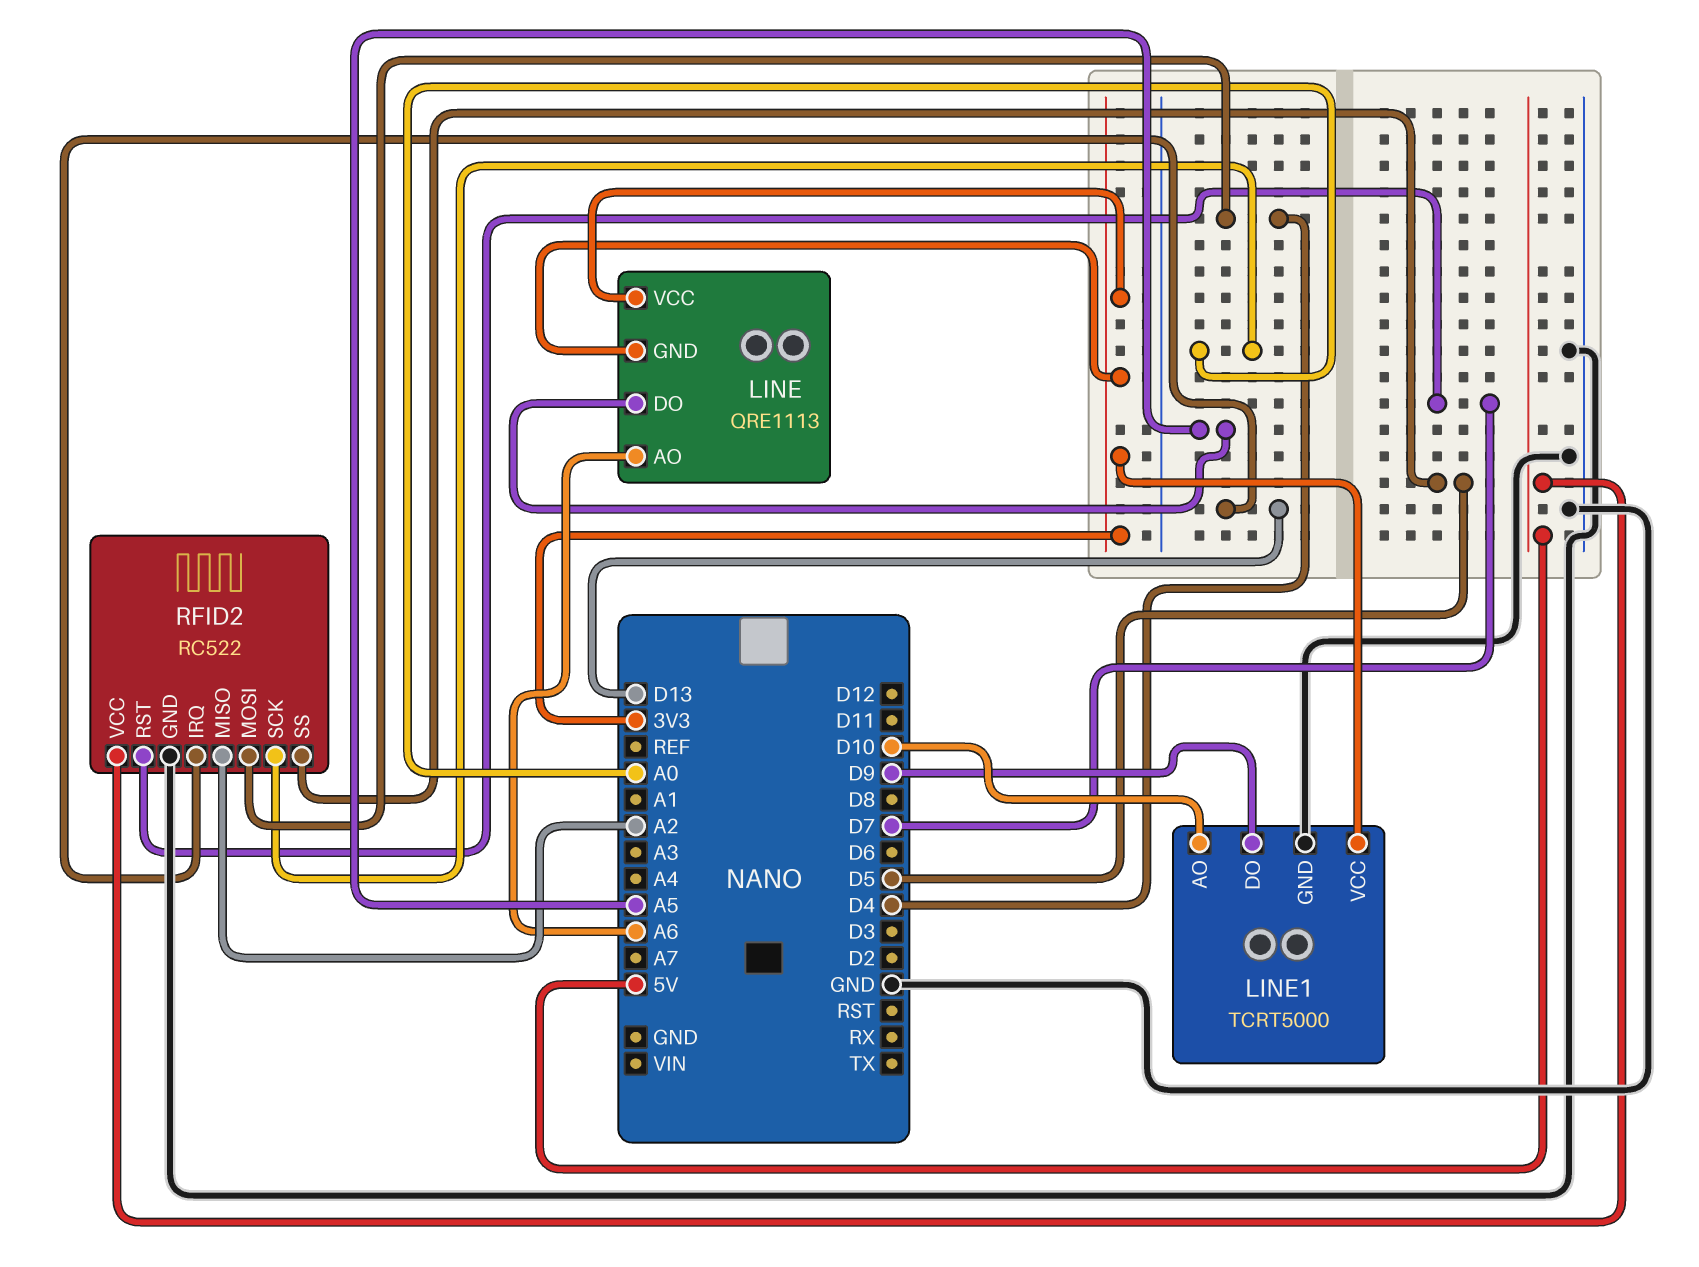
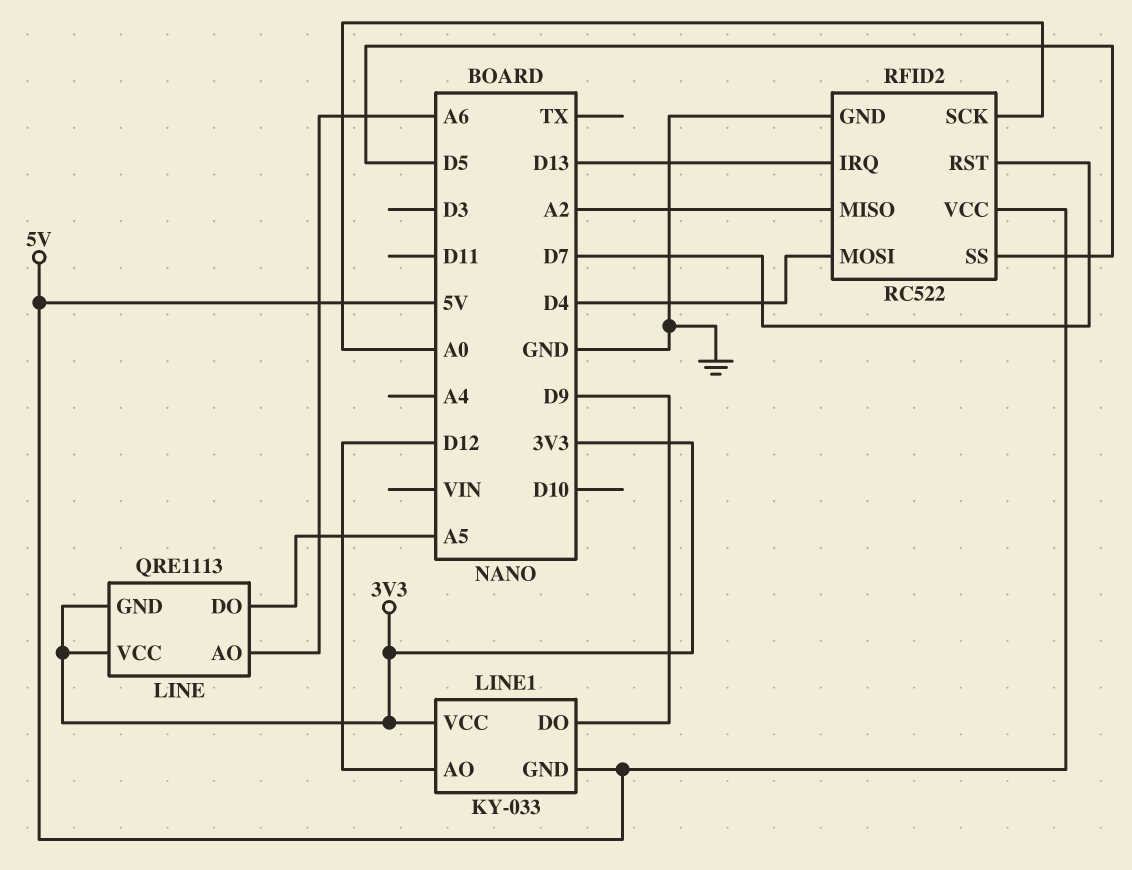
LINE1: TCRT5000 -> KY-033
LINE1 pin AO: D10 -> D12
LINE1 pin GND: GND -> 5V

